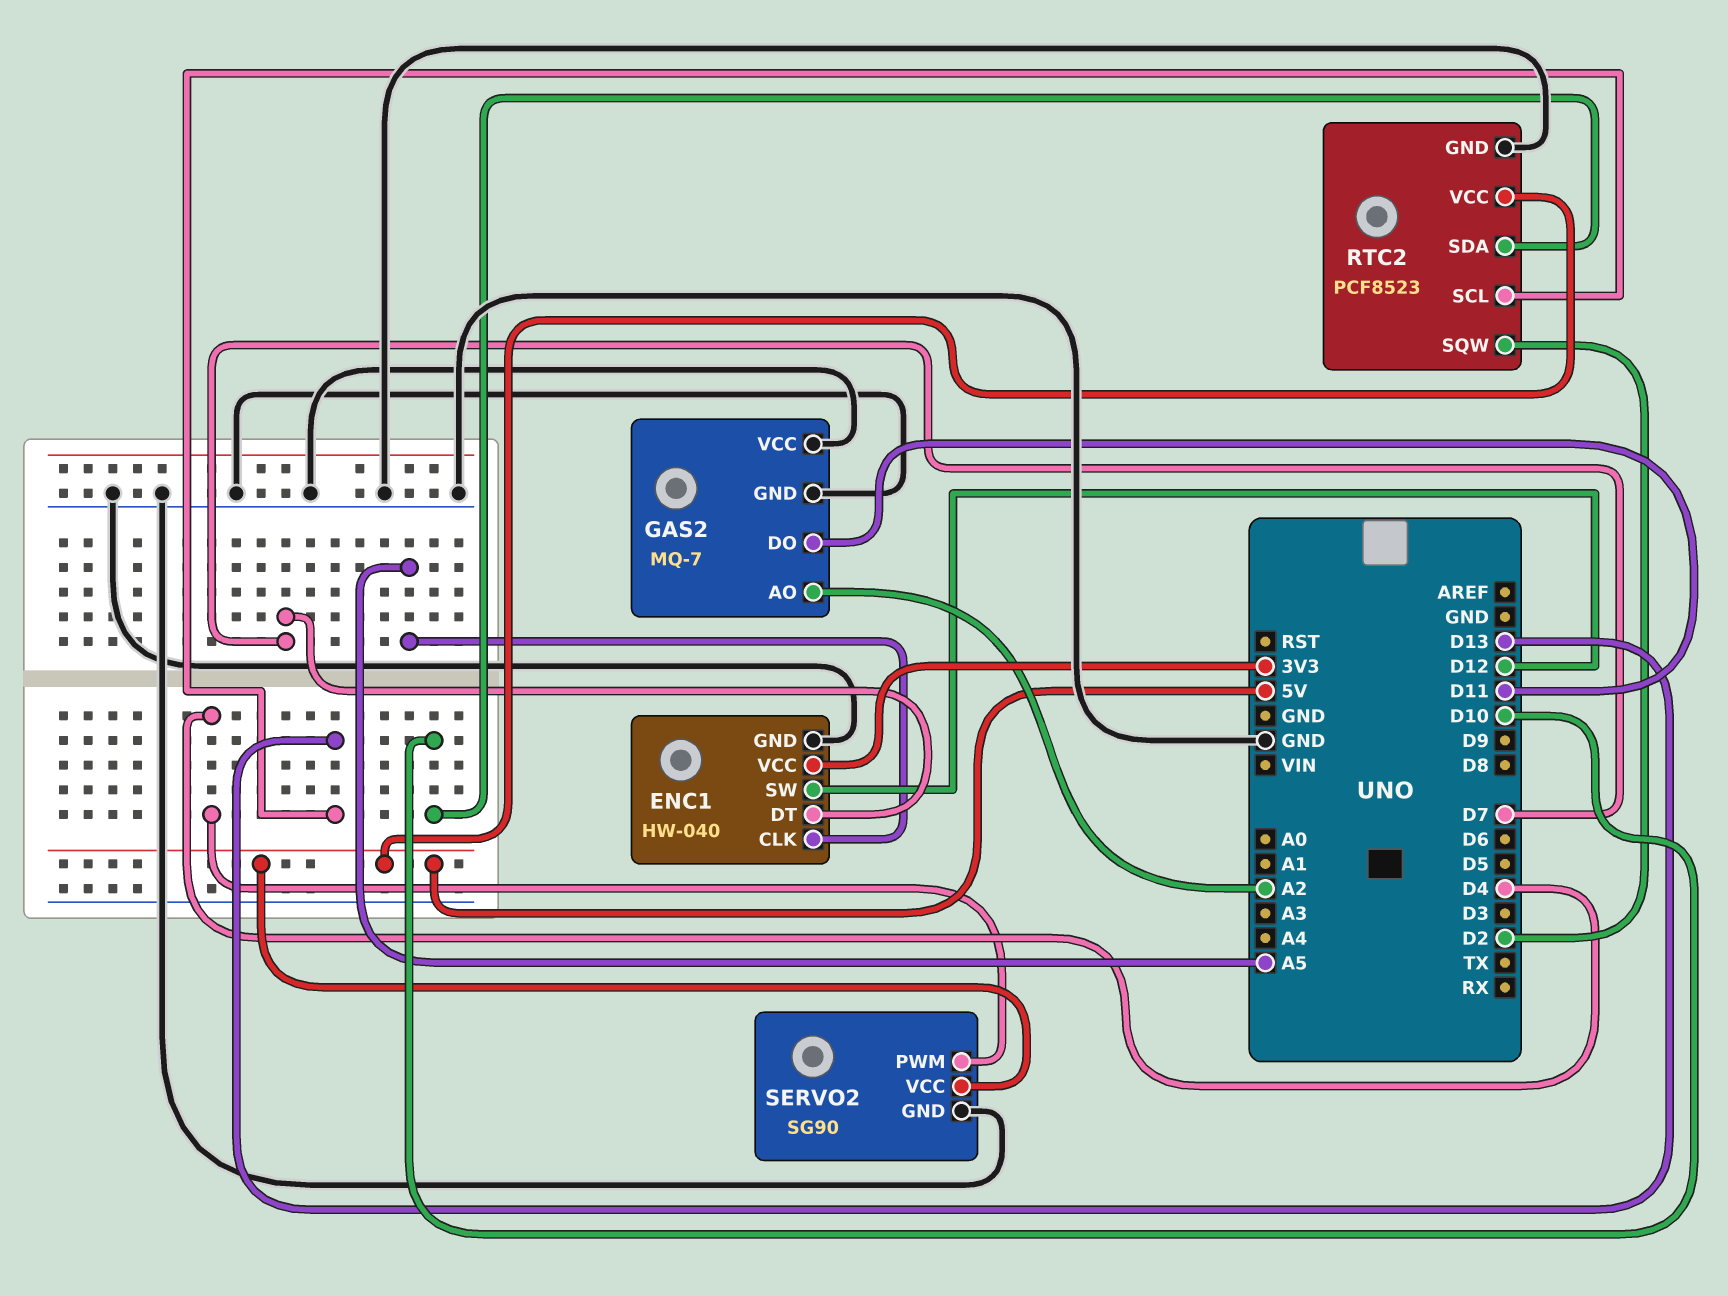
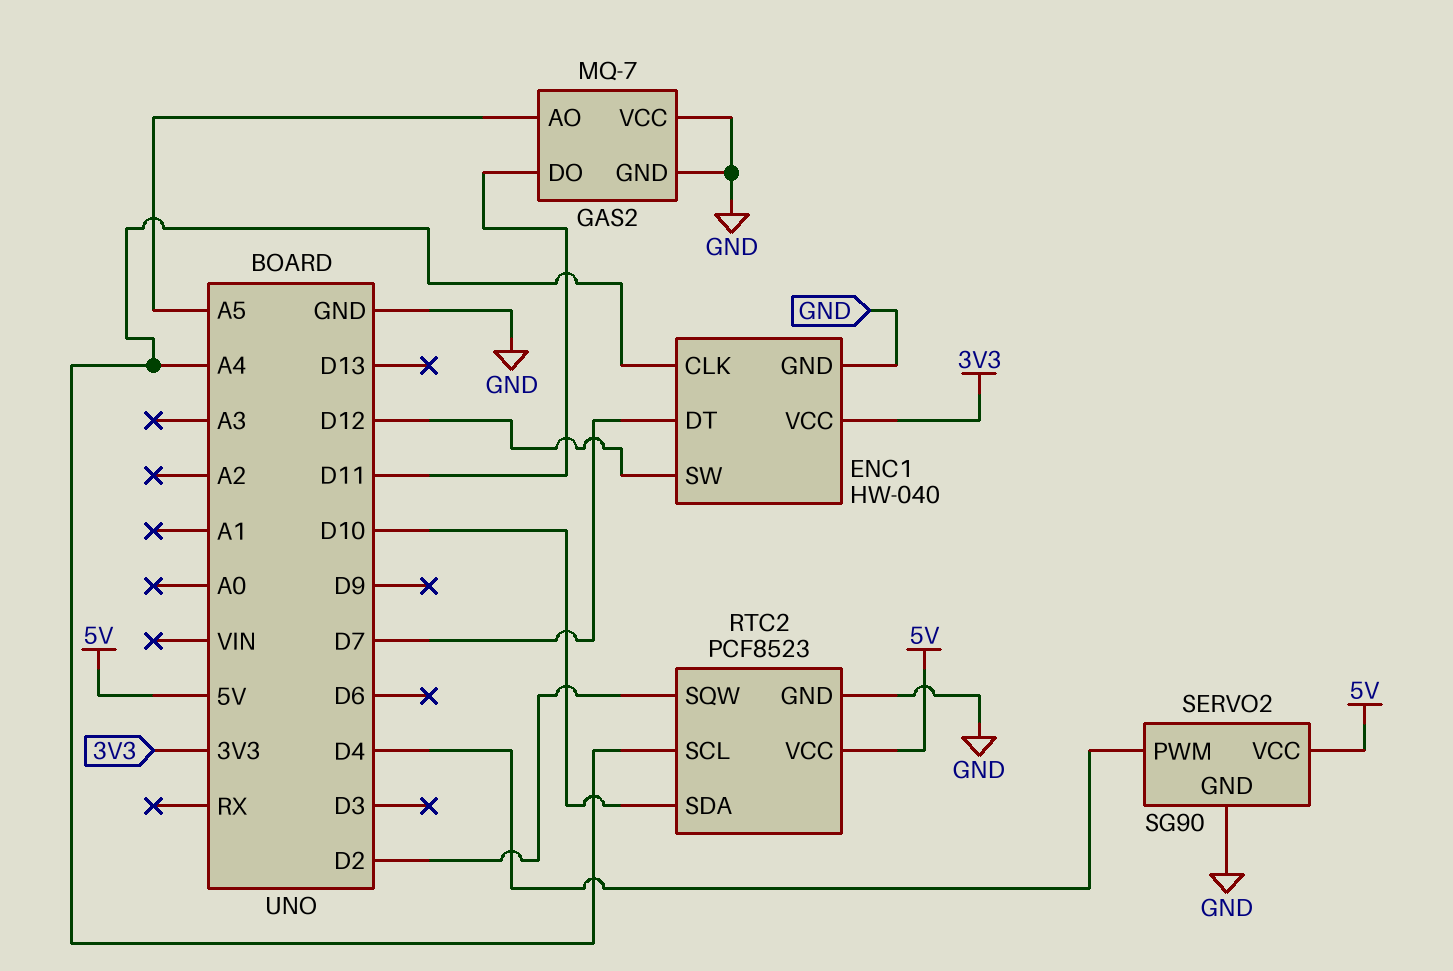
ENC1 pin CLK: A5 -> A4
GAS2 pin AO: A2 -> A5
RTC2 pin SCL: D13 -> A4

